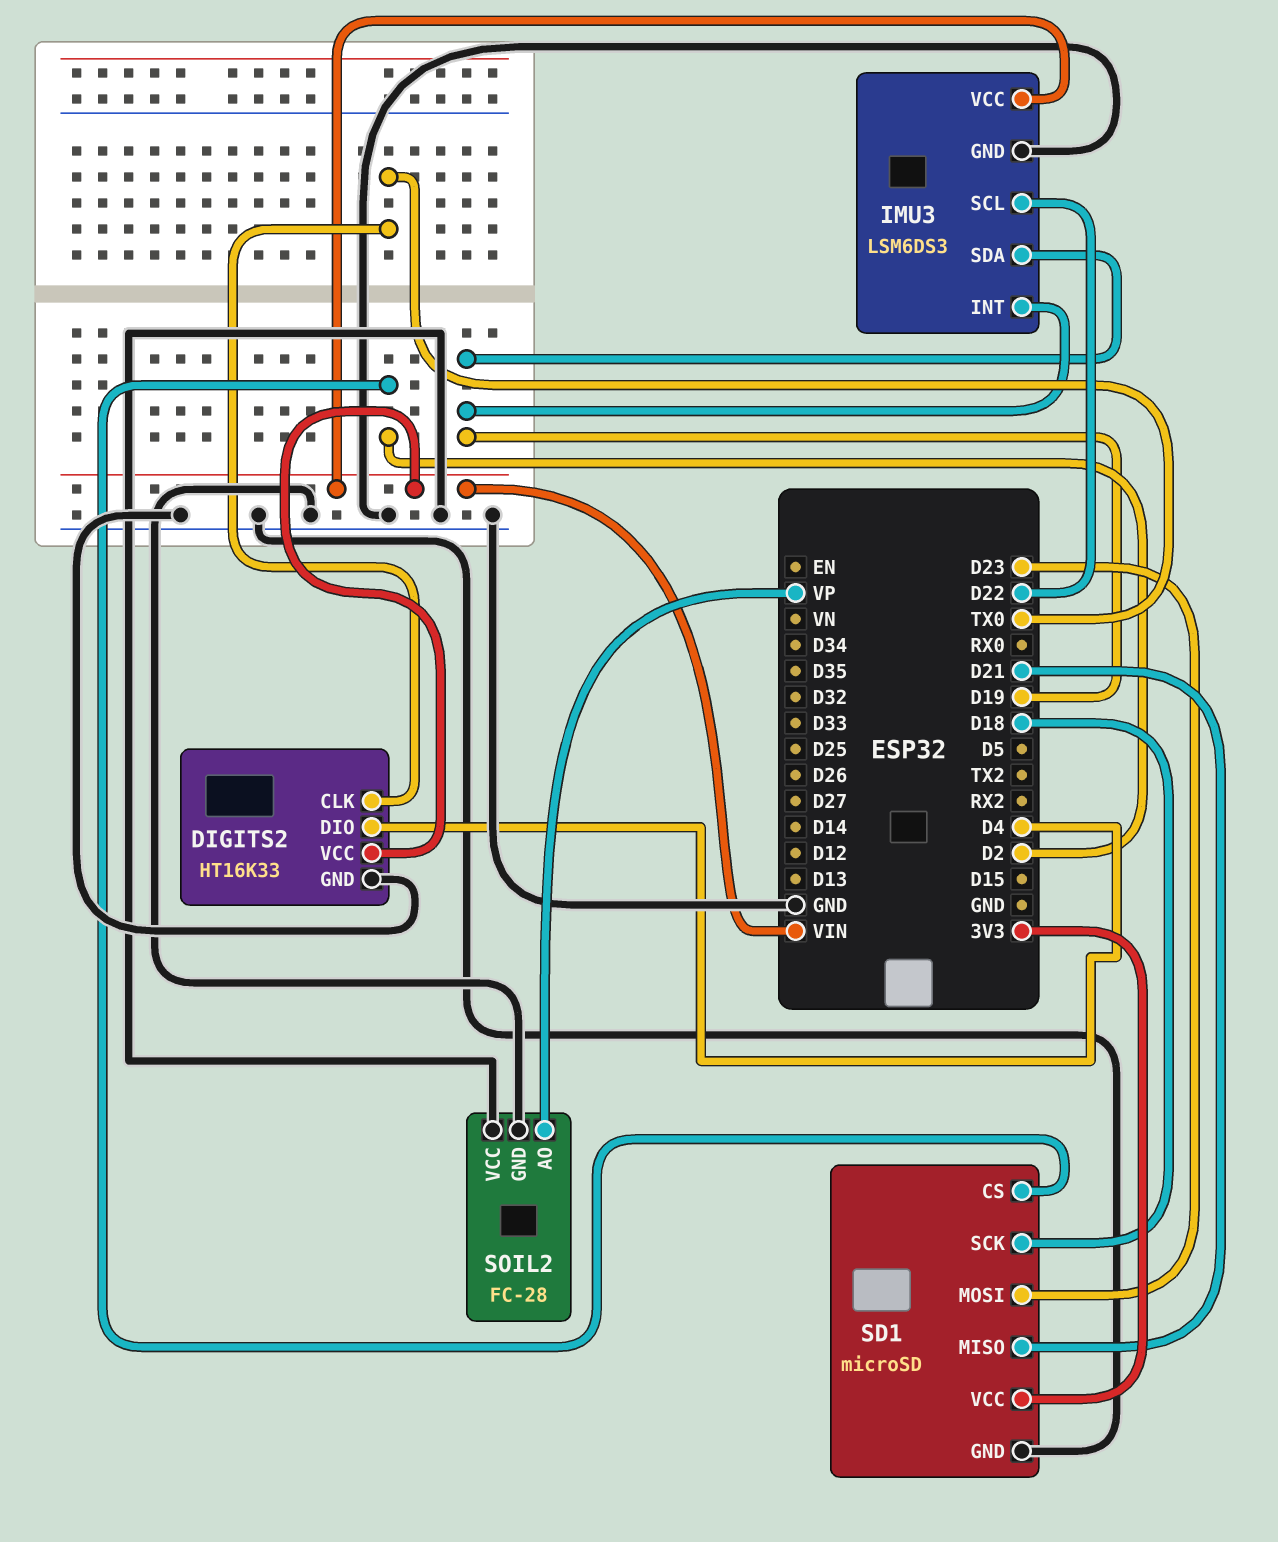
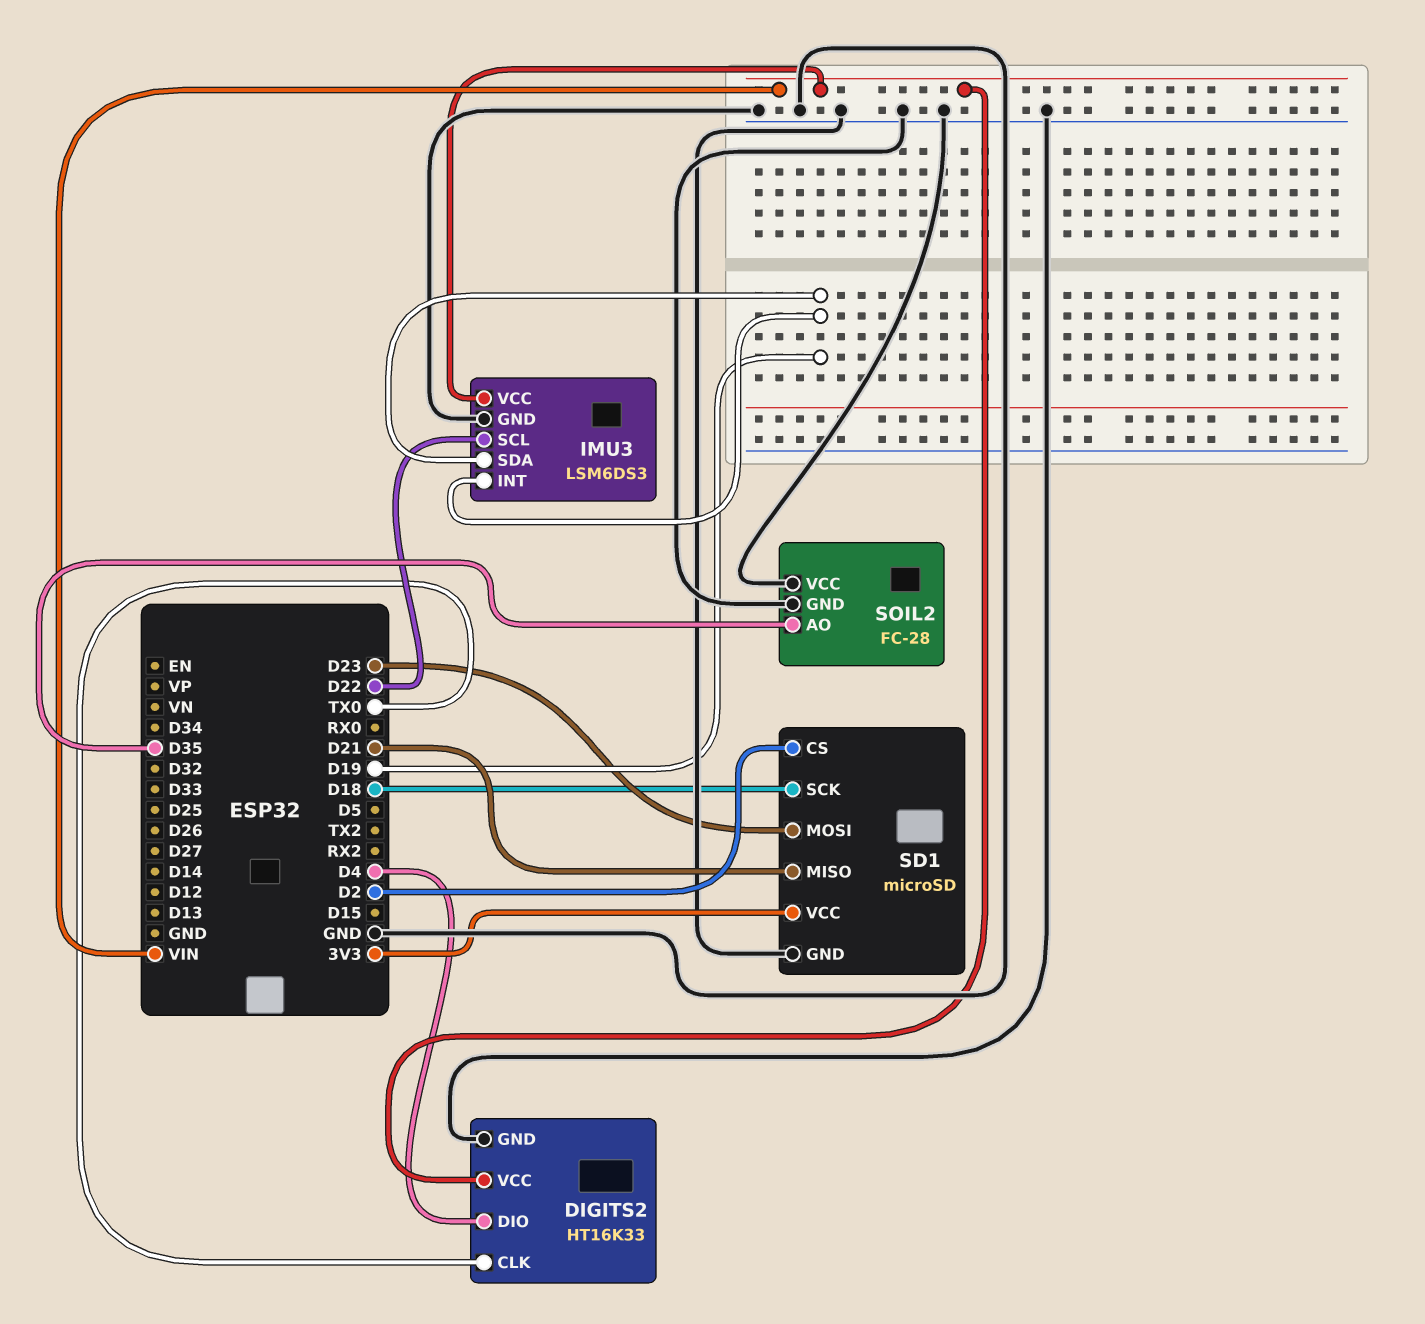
SOIL2 pin AO: VP -> D35

